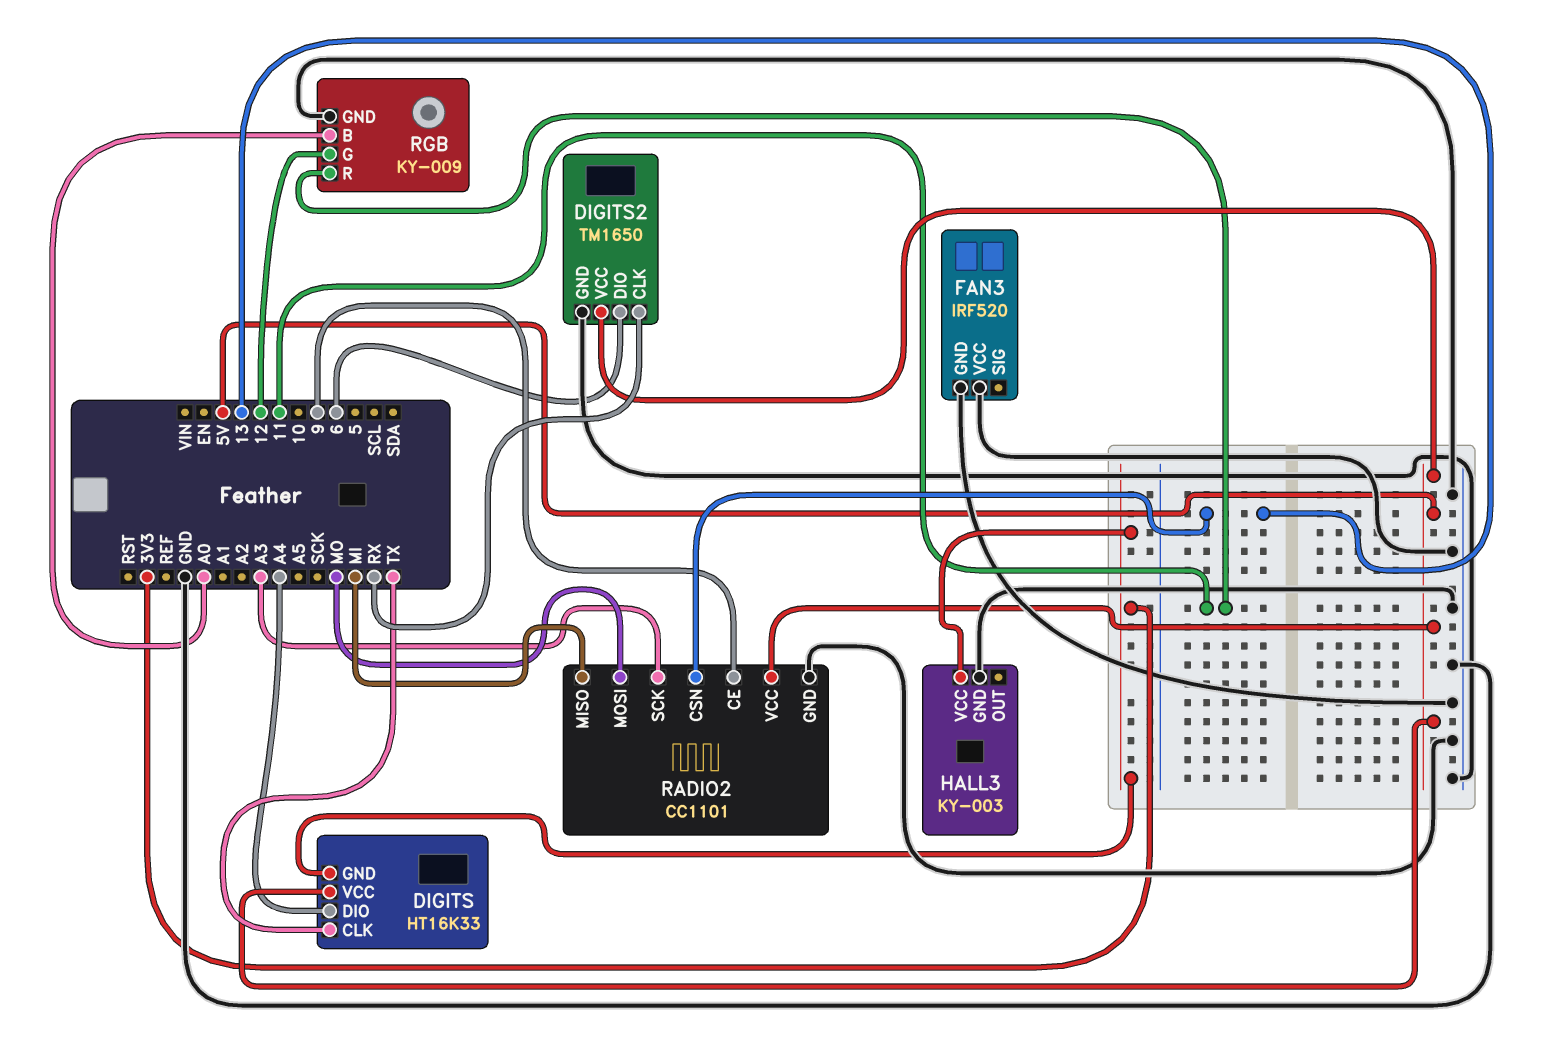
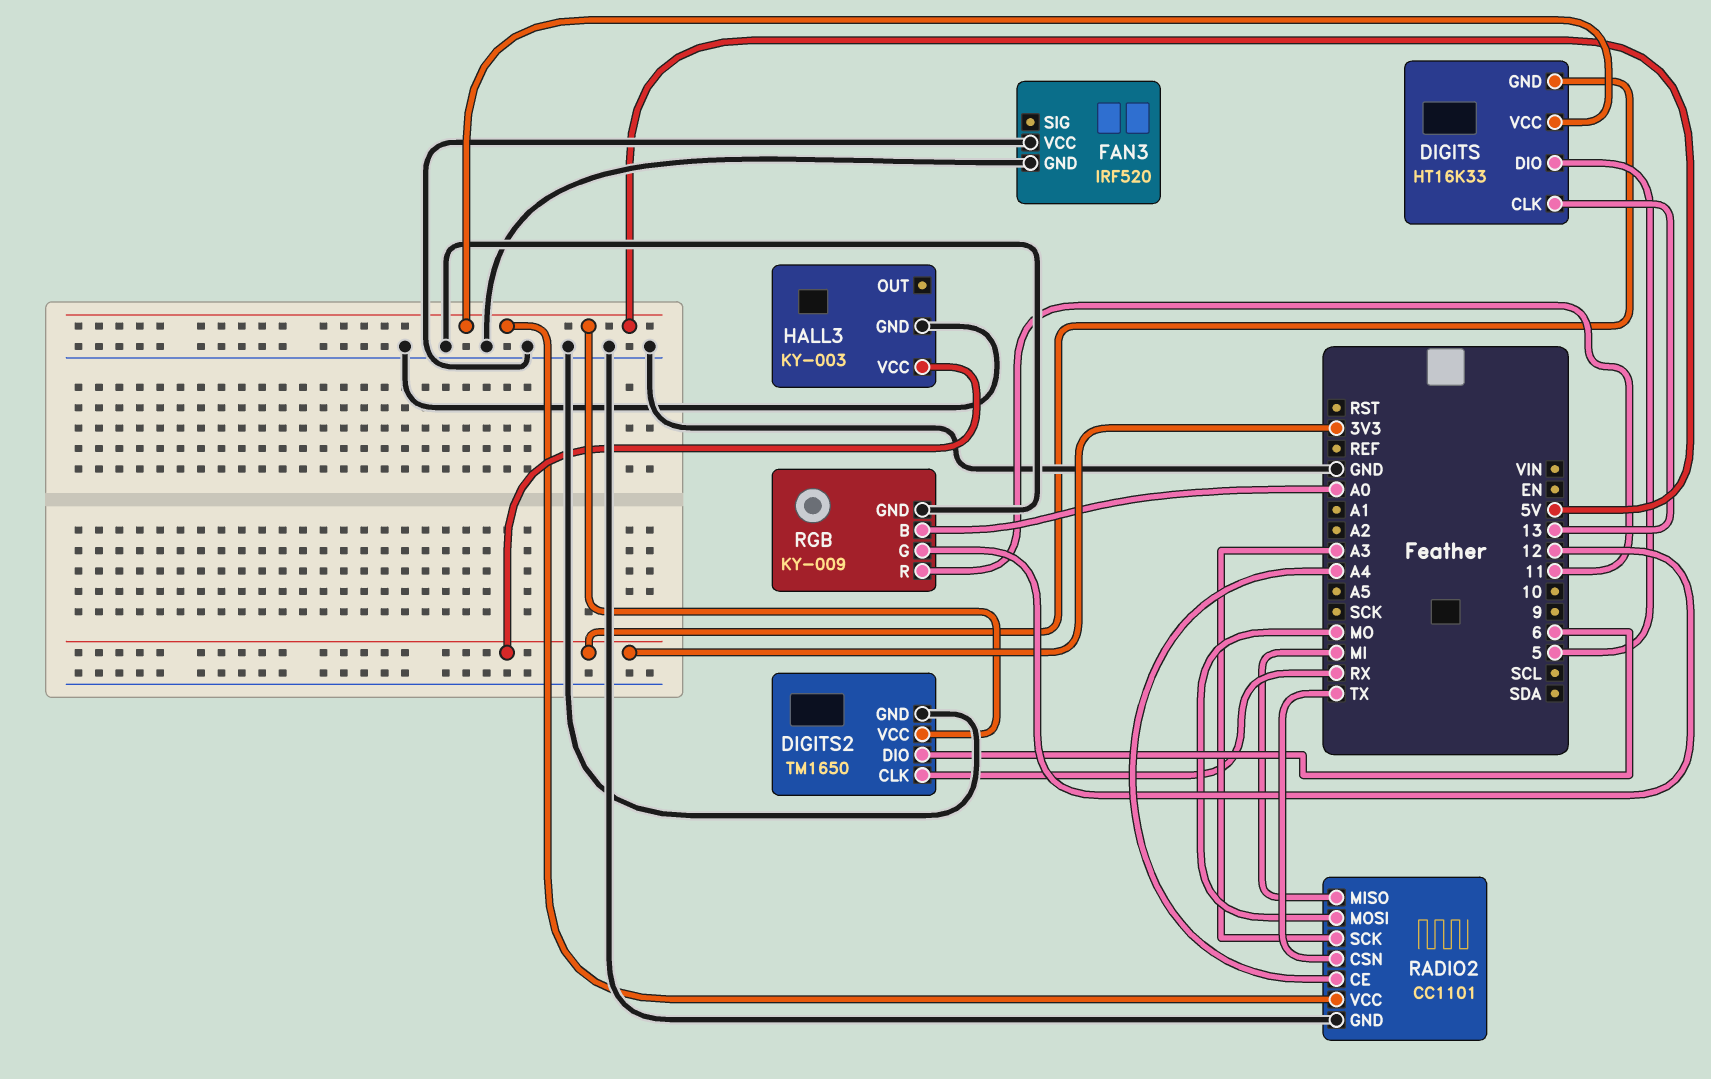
DIGITS pin CLK: TX -> 13
DIGITS pin DIO: A4 -> 5
RADIO2 pin CE: 9 -> A4
RADIO2 pin CSN: 13 -> TX

